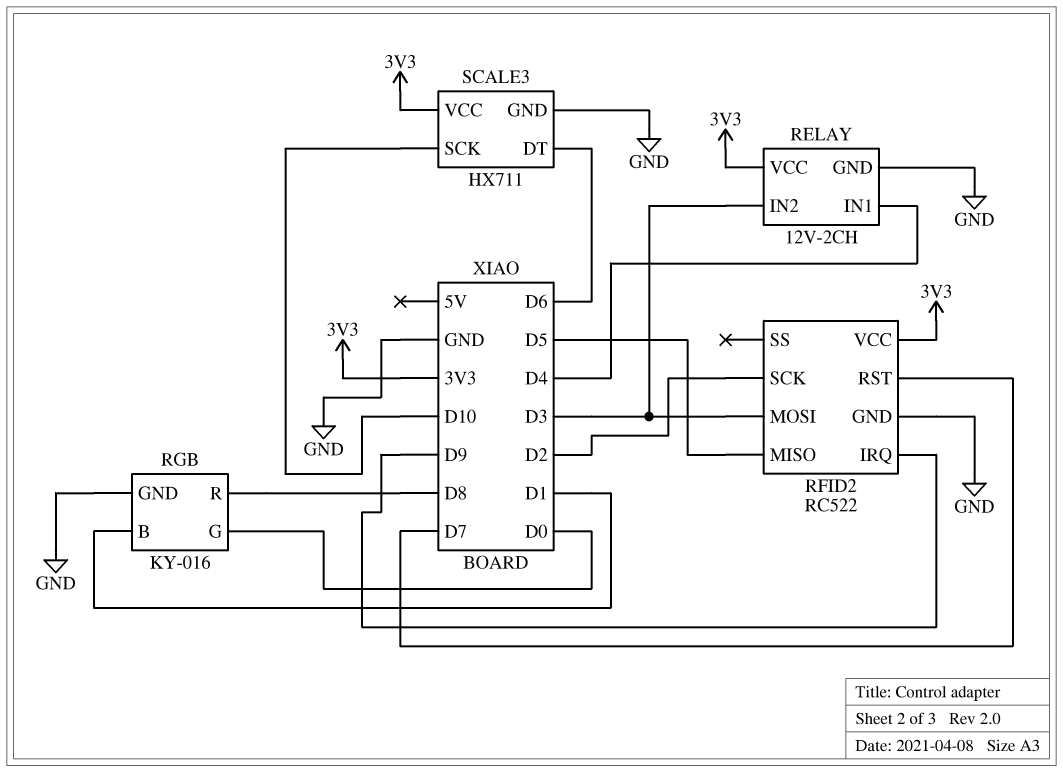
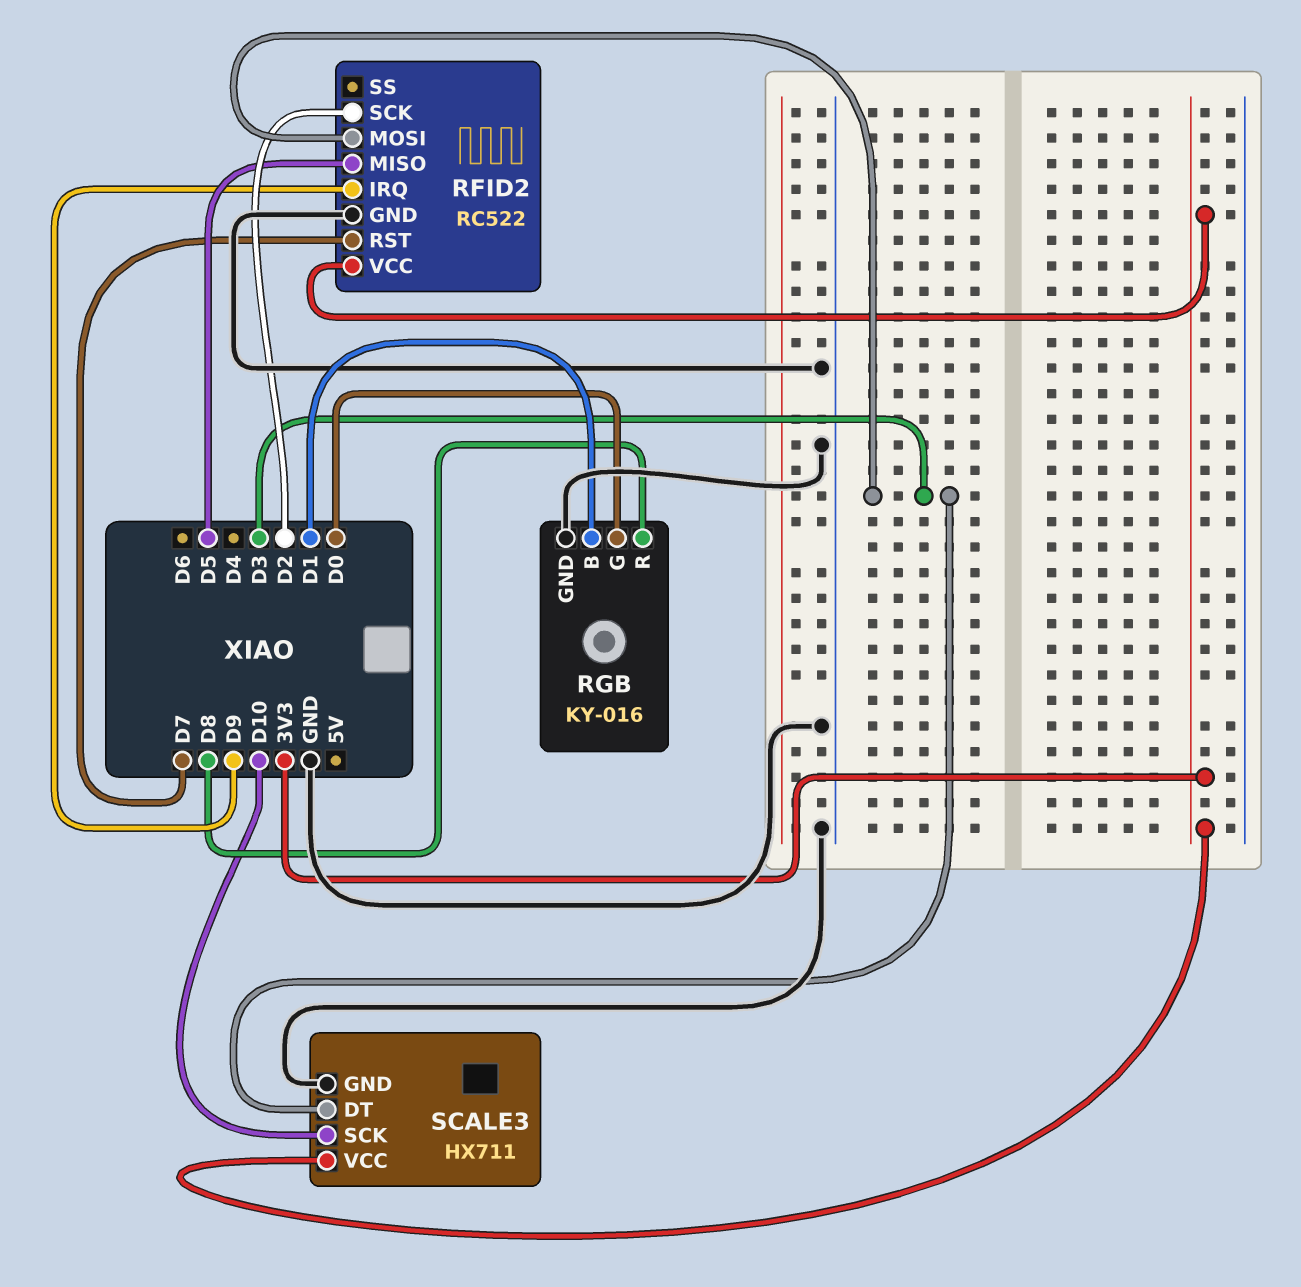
RELAY: 12V-2CH -> none
RELAY pin GND: GND -> none
RELAY pin IN1: D4 -> none
RELAY pin IN2: D3 -> none
RELAY pin VCC: 3V3 -> none
SCALE3 pin DT: D6 -> D3

